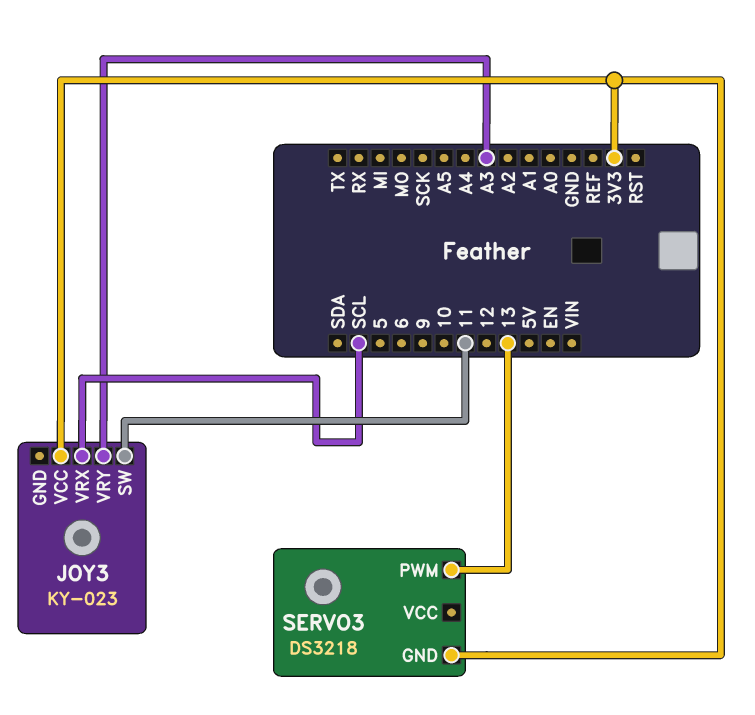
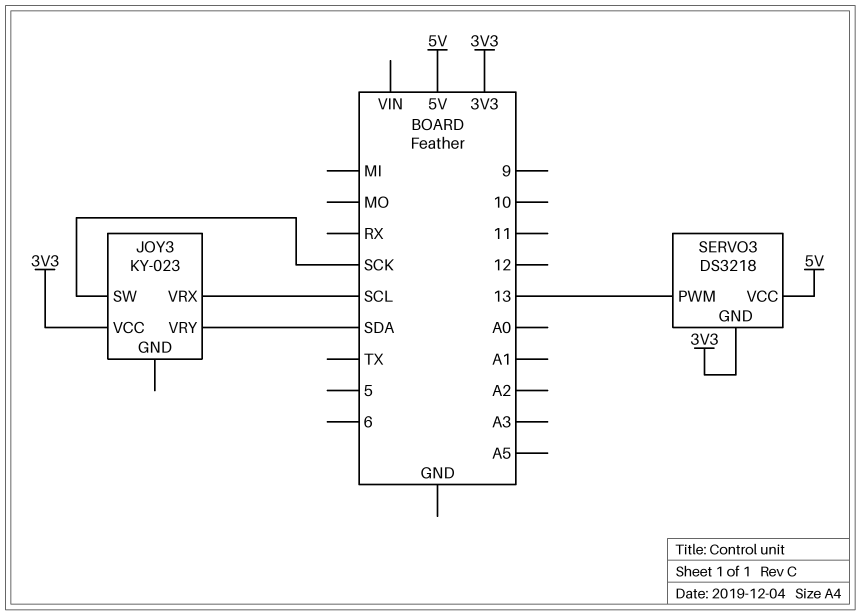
JOY3 pin SW: 11 -> SCK
JOY3 pin VRY: A3 -> SDA
SERVO3 pin VCC: none -> 5V

